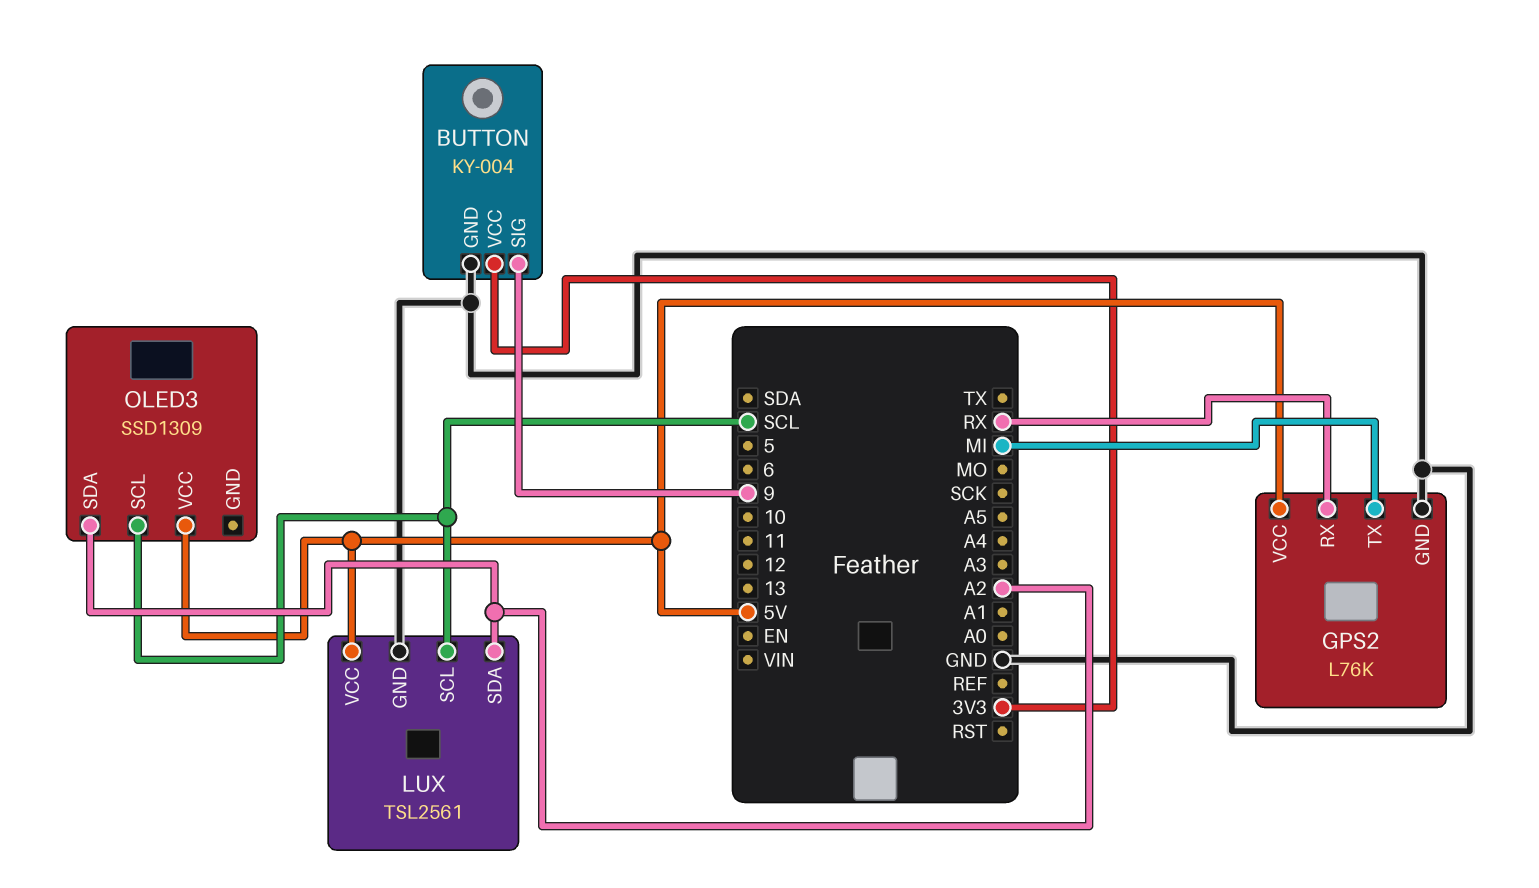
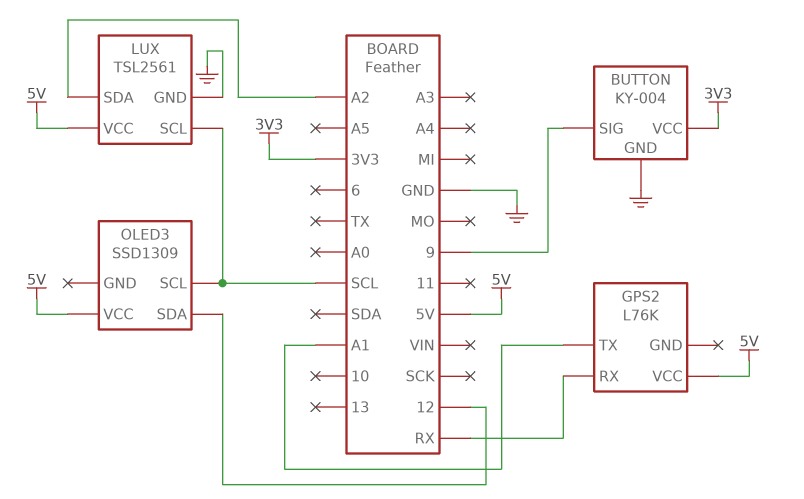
GPS2 pin GND: GND -> none
GPS2 pin TX: MI -> A1
OLED3 pin SDA: A2 -> 12

